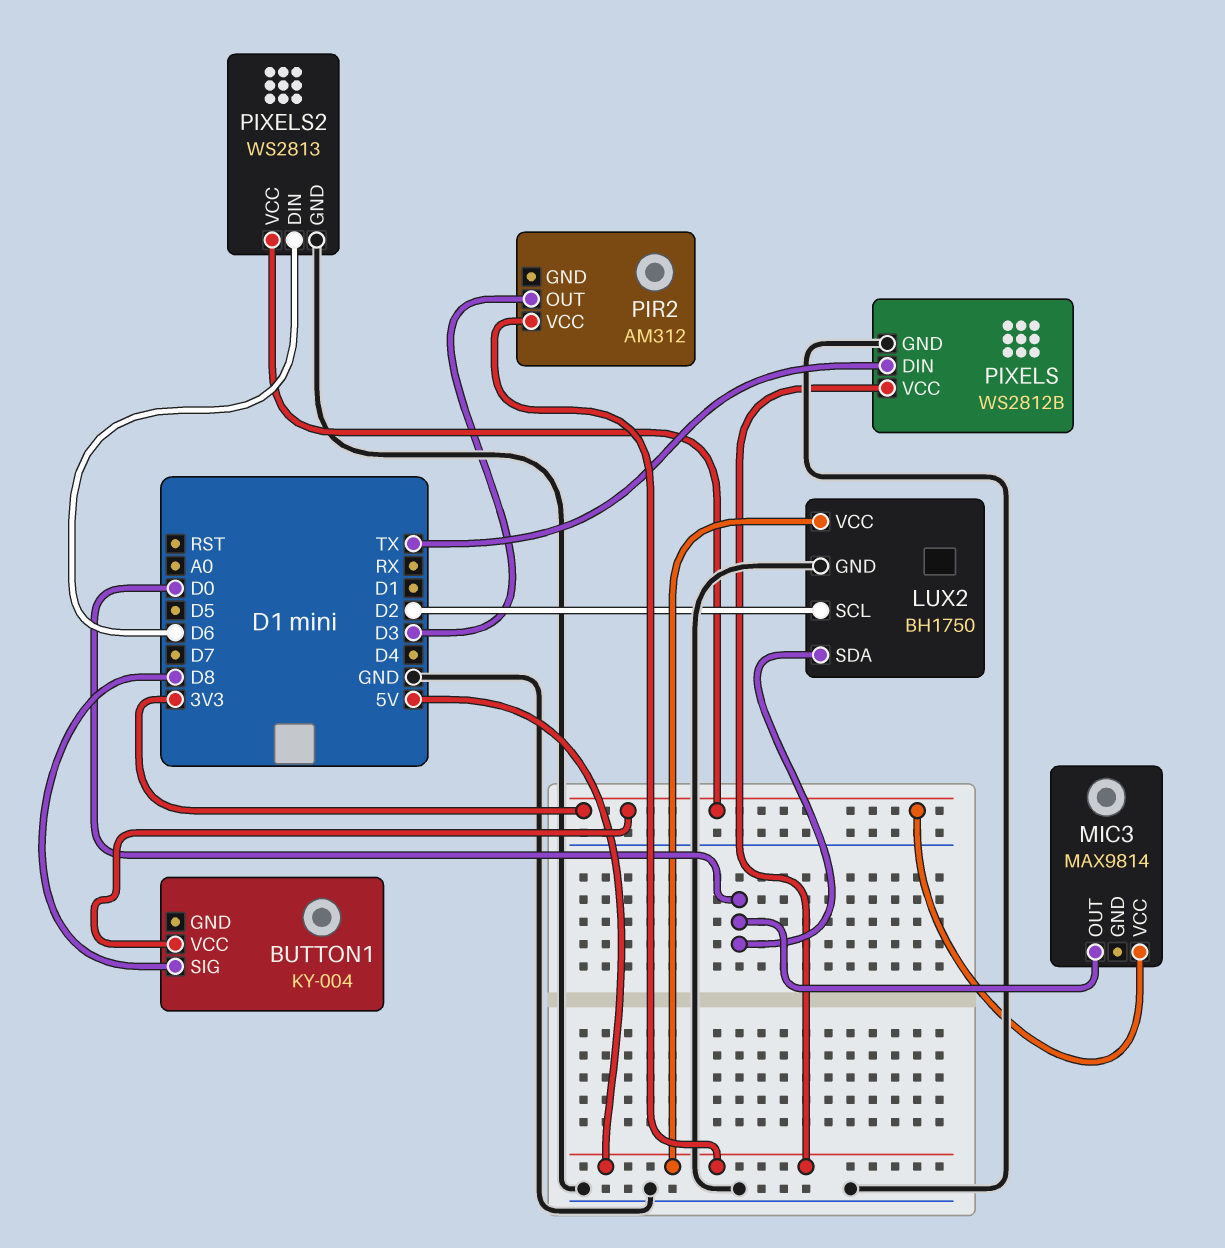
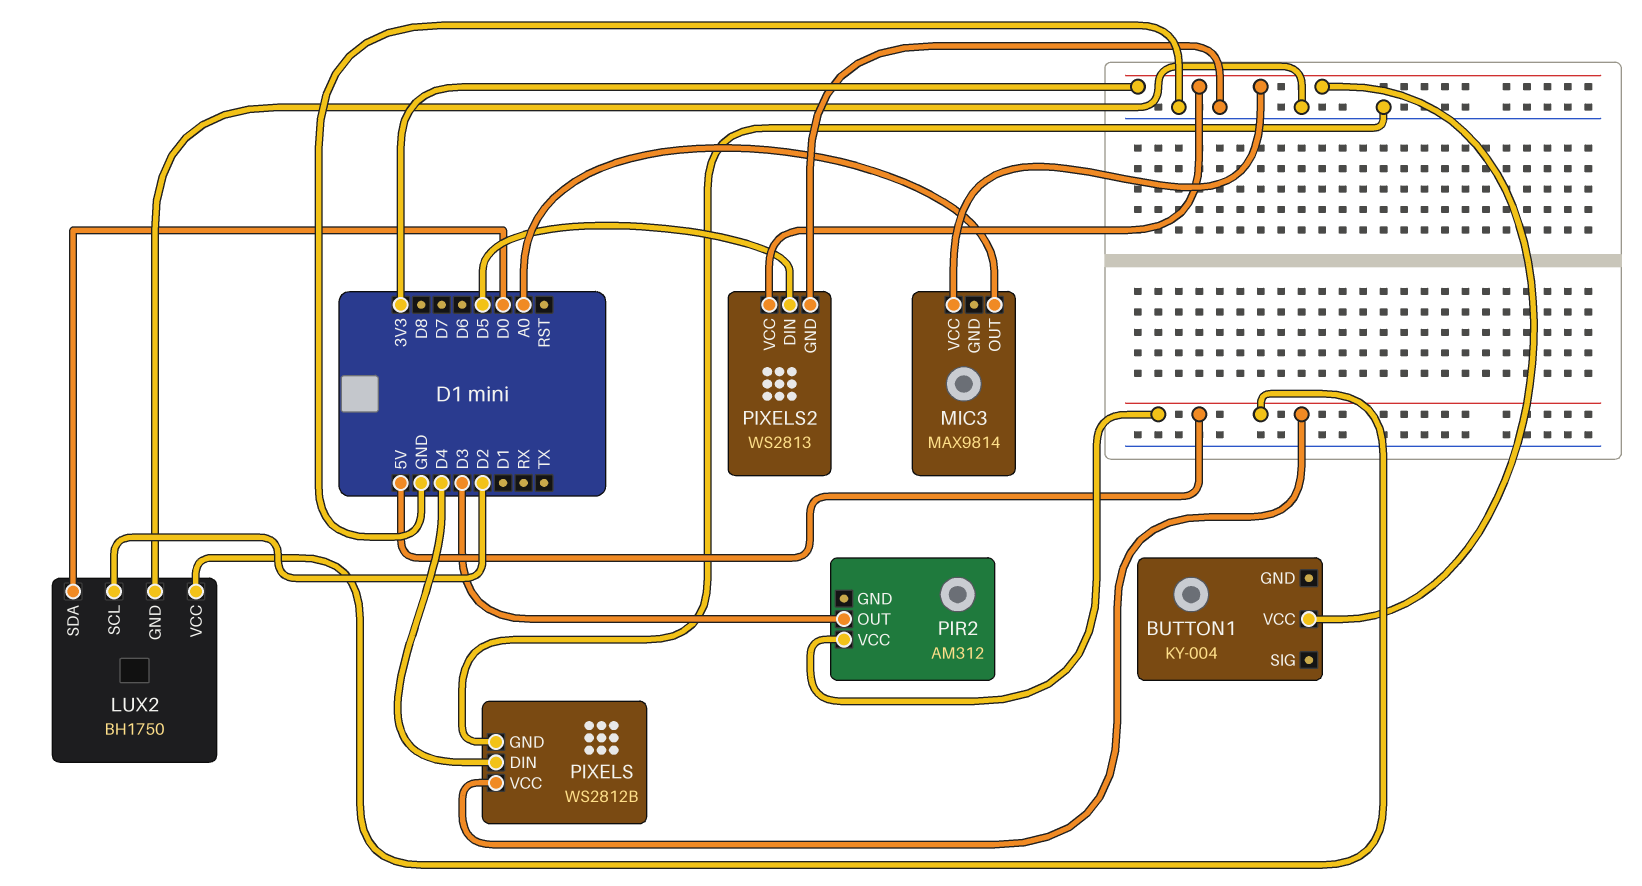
BUTTON1 pin SIG: D8 -> none
MIC3 pin OUT: D0 -> A0
PIXELS pin DIN: TX -> D4
PIXELS2 pin DIN: D6 -> D5

